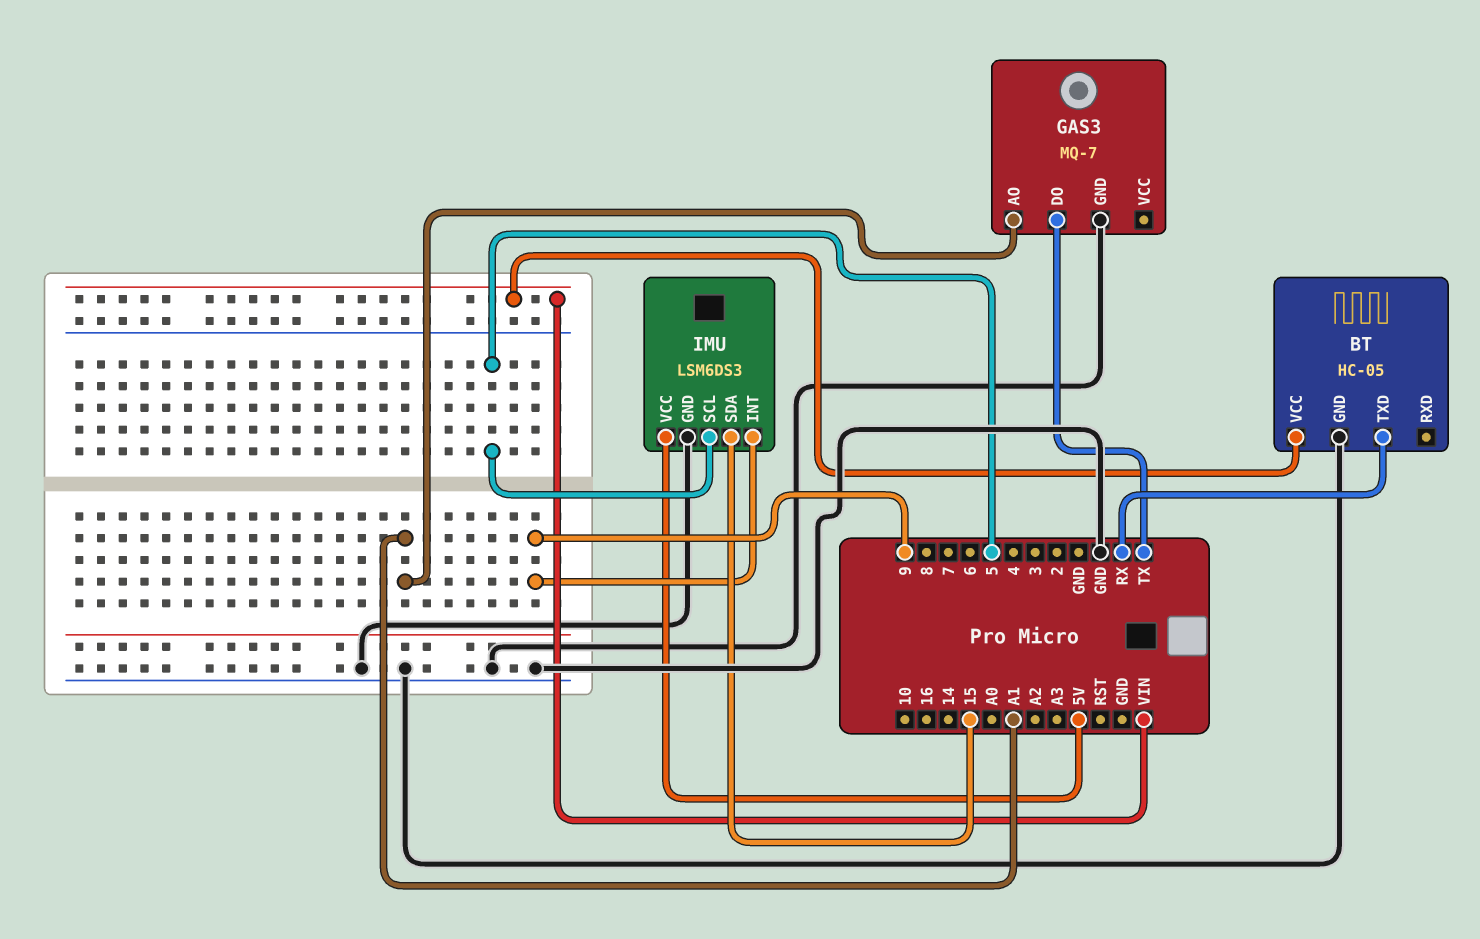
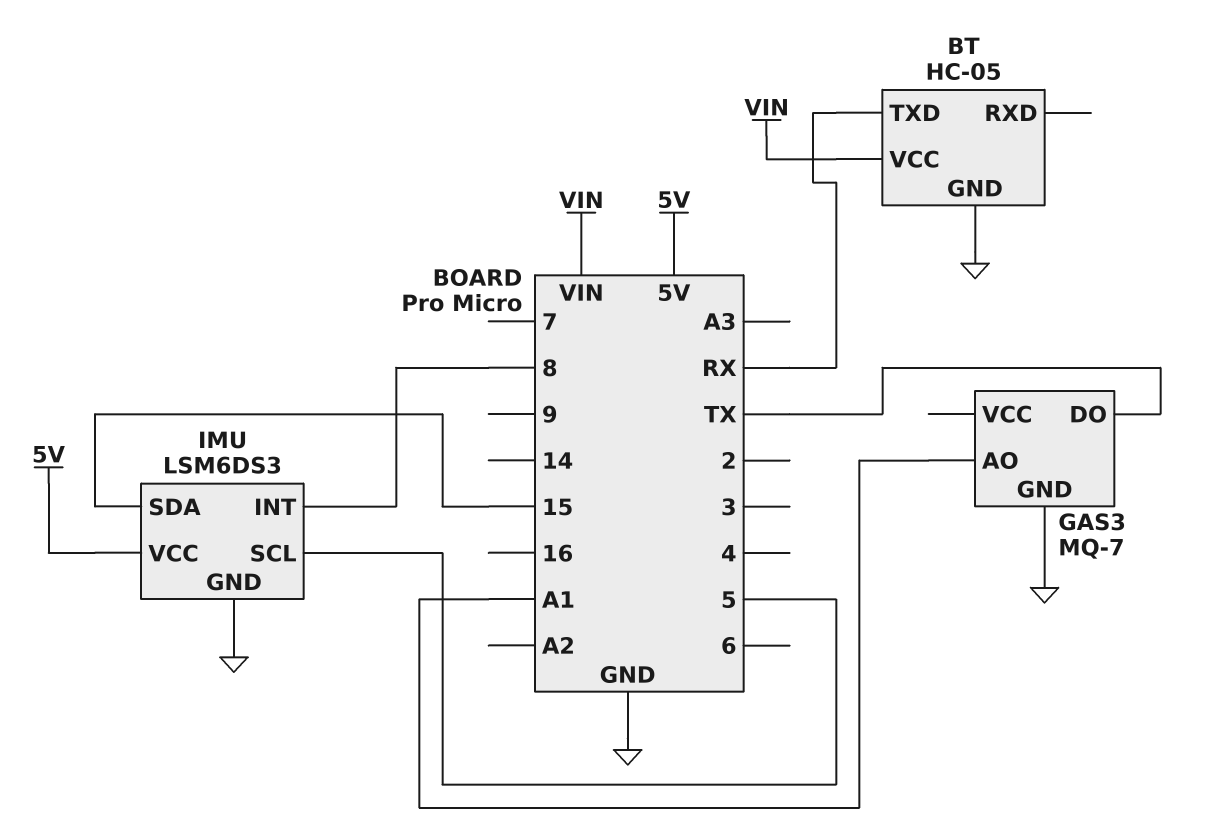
IMU pin INT: 9 -> 8

